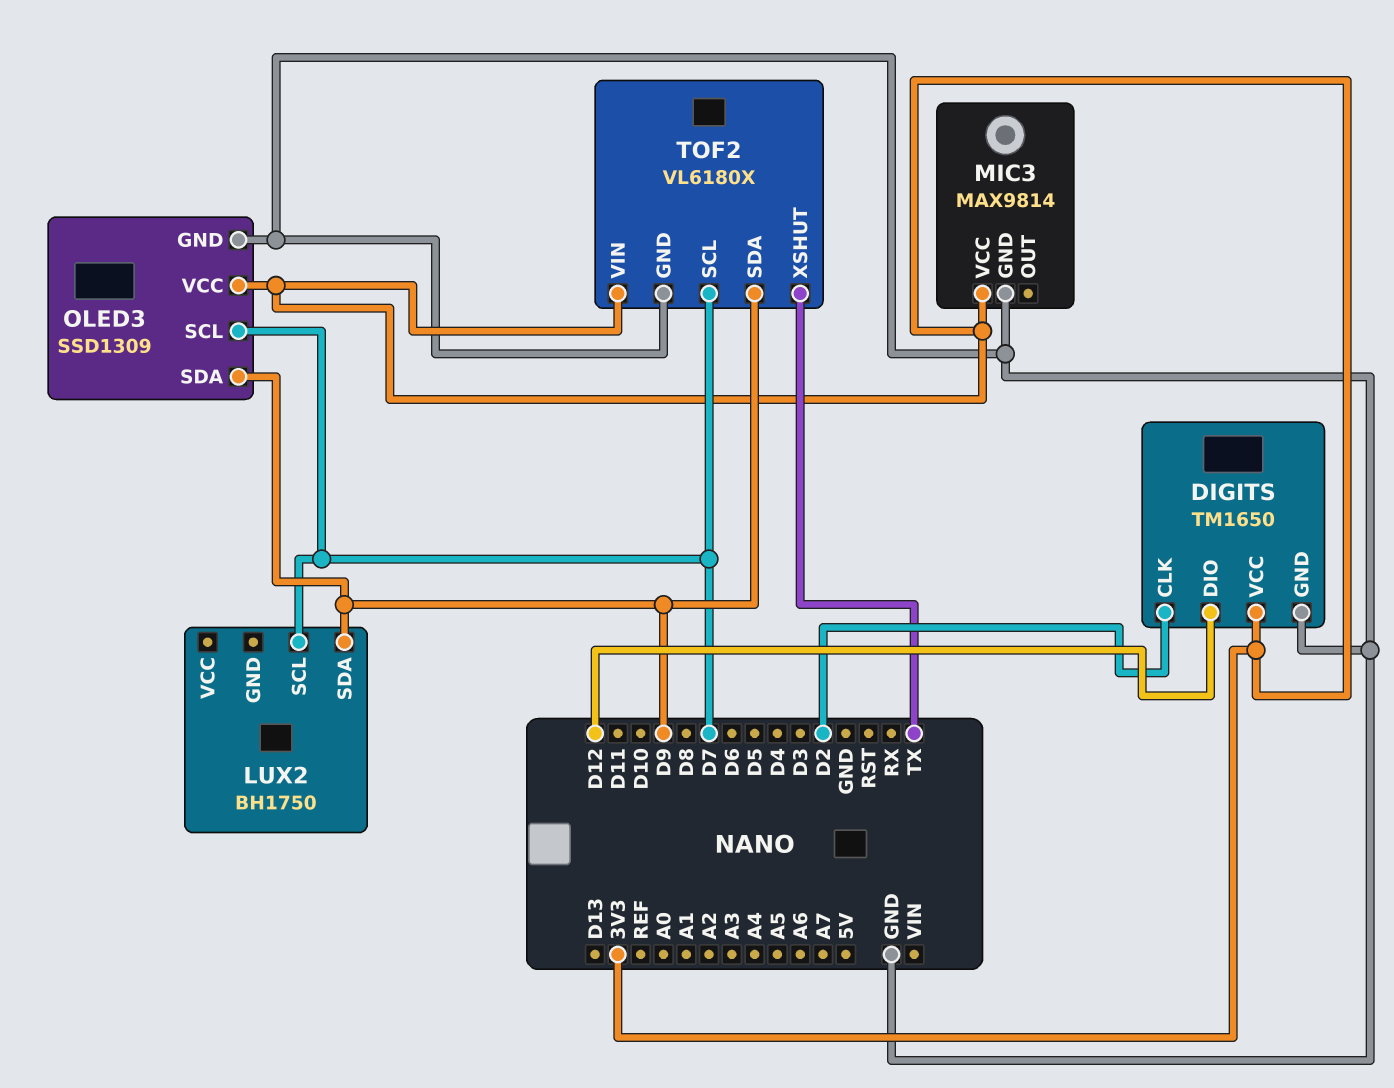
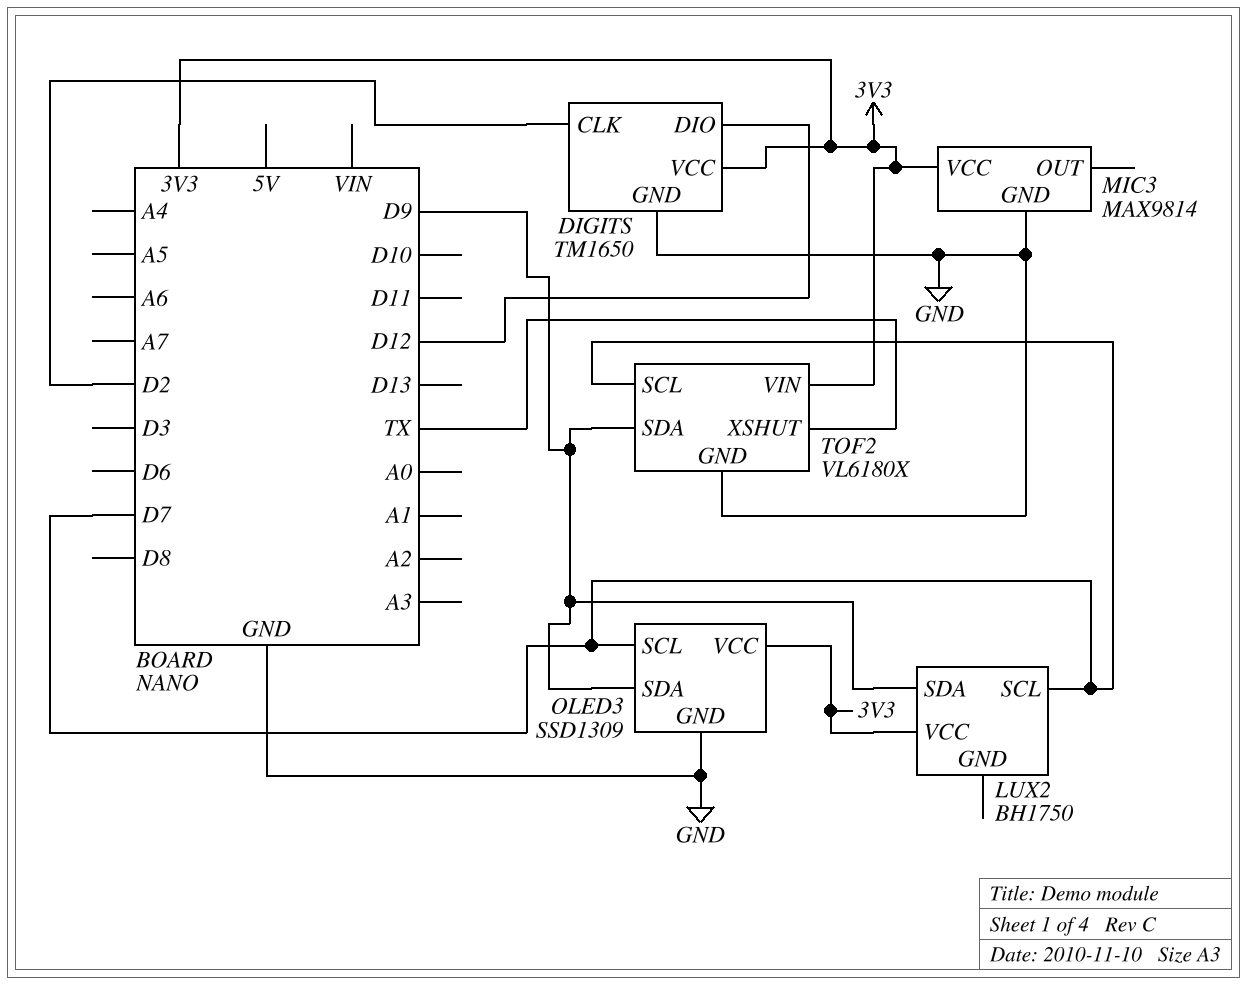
LUX2 pin VCC: none -> 3V3

